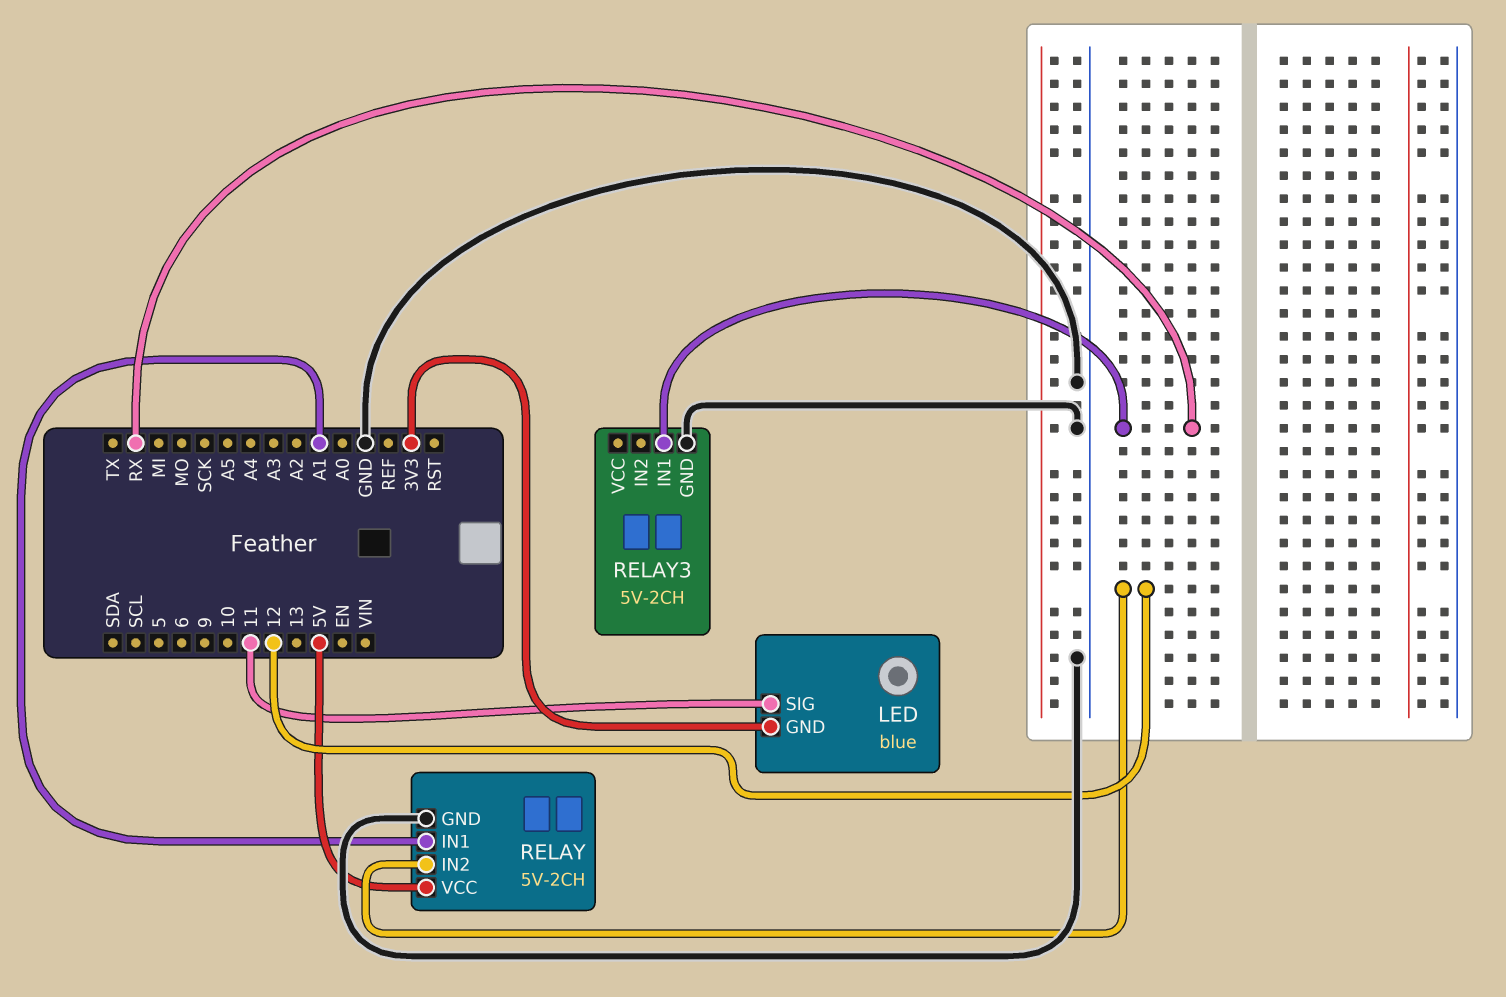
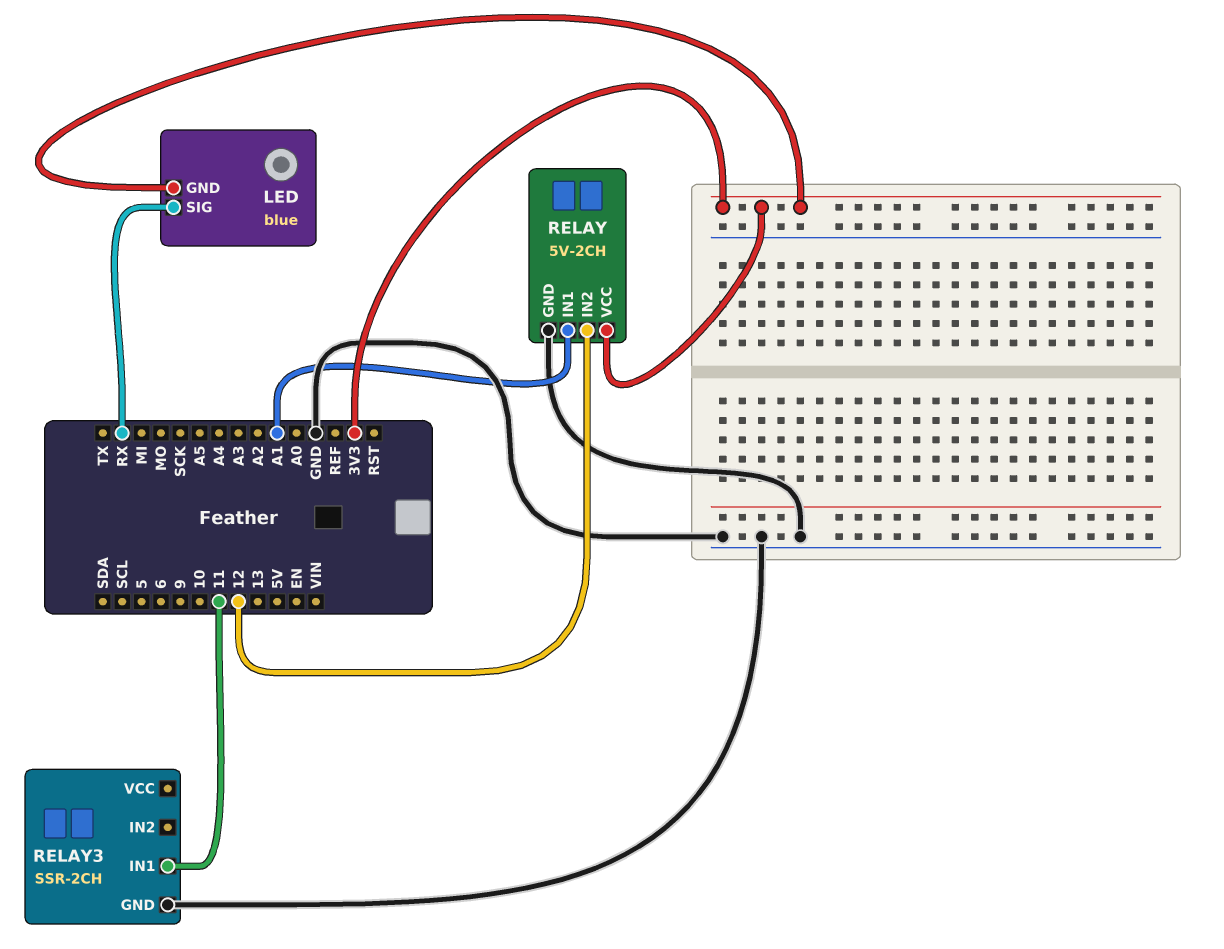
LED pin SIG: 11 -> RX
RELAY pin VCC: 5V -> 3V3
RELAY3: 5V-2CH -> SSR-2CH
RELAY3 pin IN1: RX -> 11

